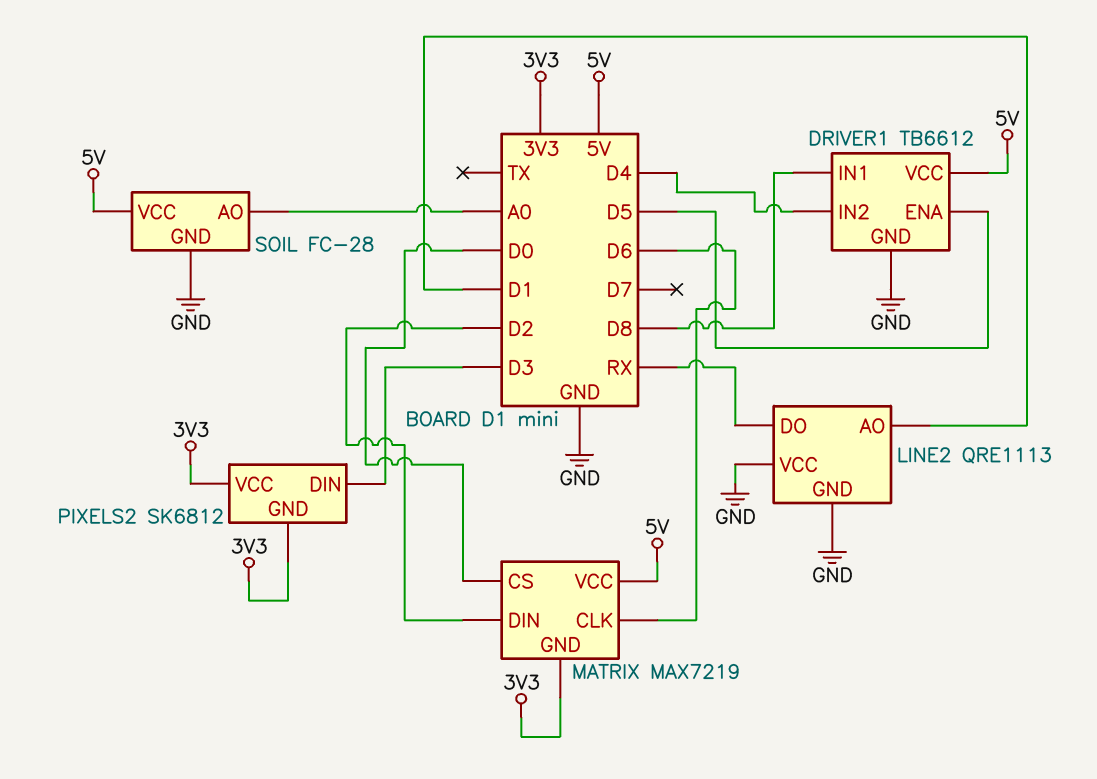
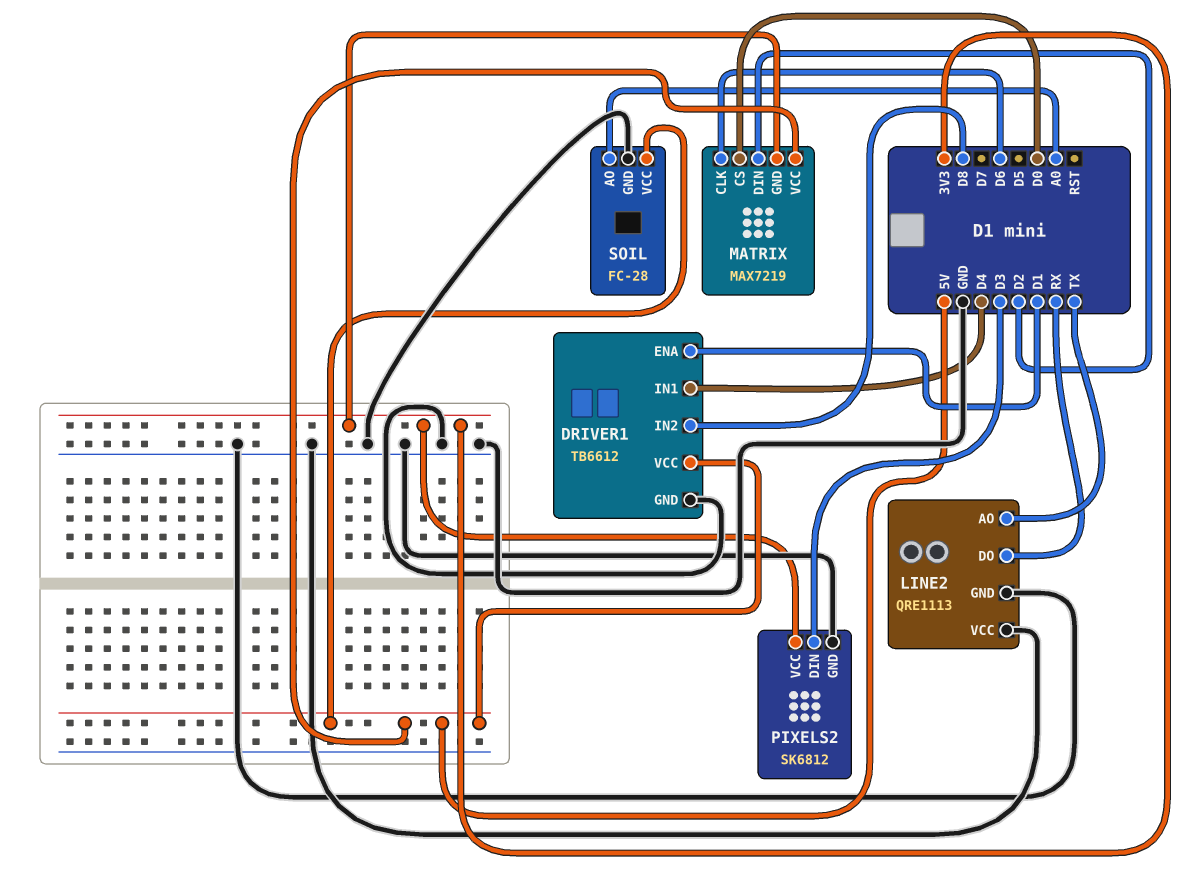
DRIVER1 pin ENA: D5 -> D1
DRIVER1 pin IN1: D8 -> D4
DRIVER1 pin IN2: D4 -> D8
LINE2 pin AO: D1 -> TX
PIXELS2 pin GND: 3V3 -> GND

